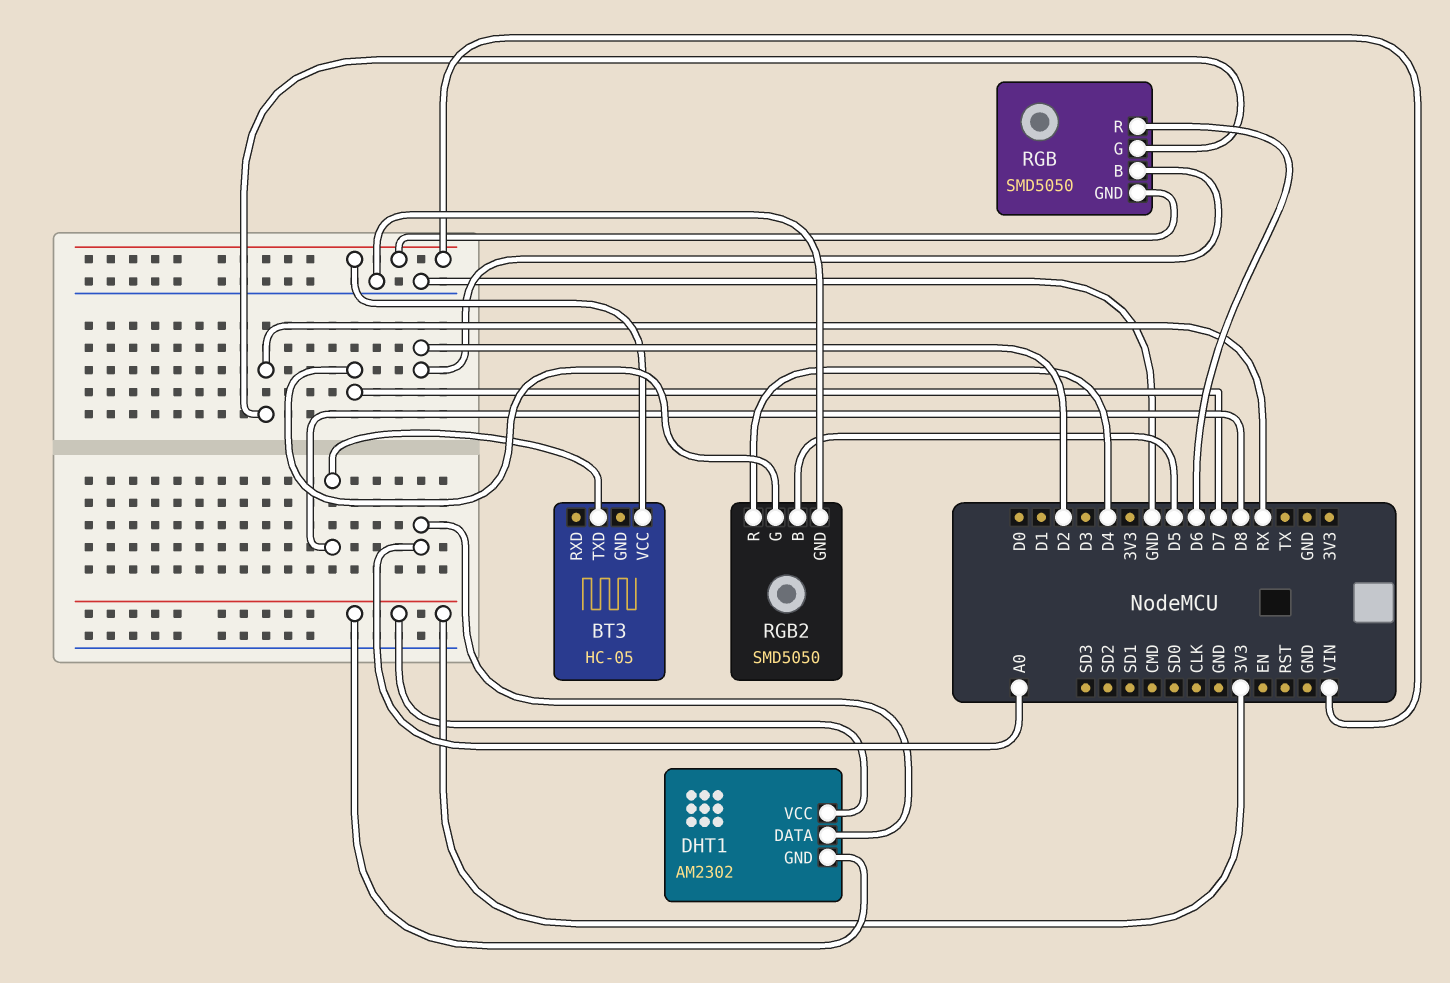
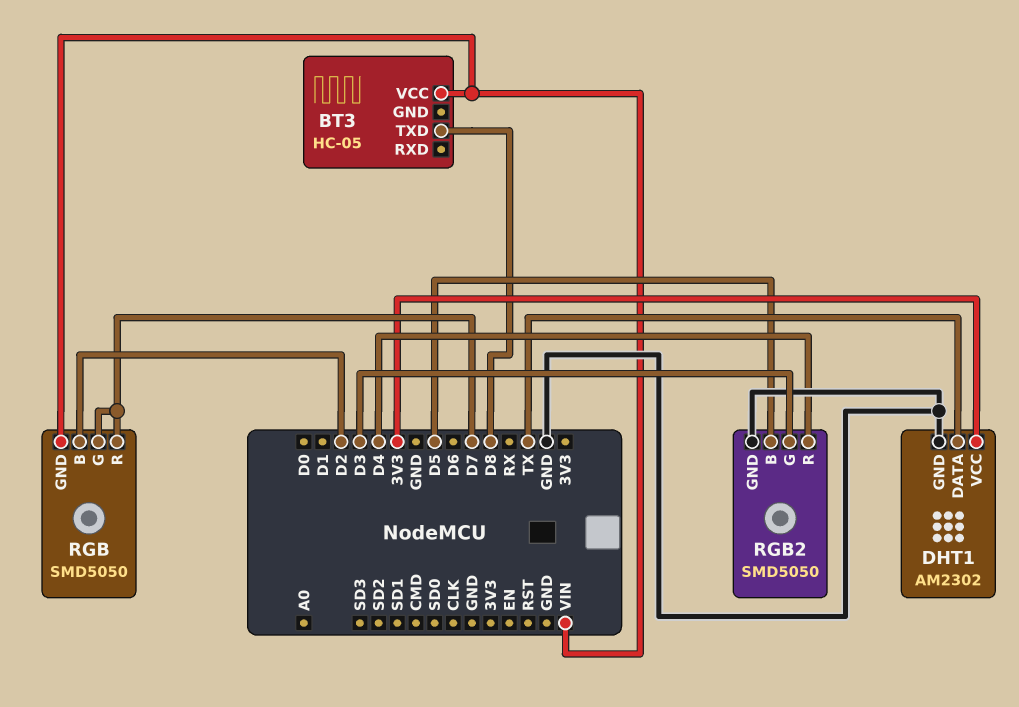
DHT1 pin DATA: A0 -> TX
DHT1 pin GND: 3V3 -> GND
RGB pin G: RX -> D7
RGB pin R: D6 -> D7
RGB2 pin G: D7 -> D3

